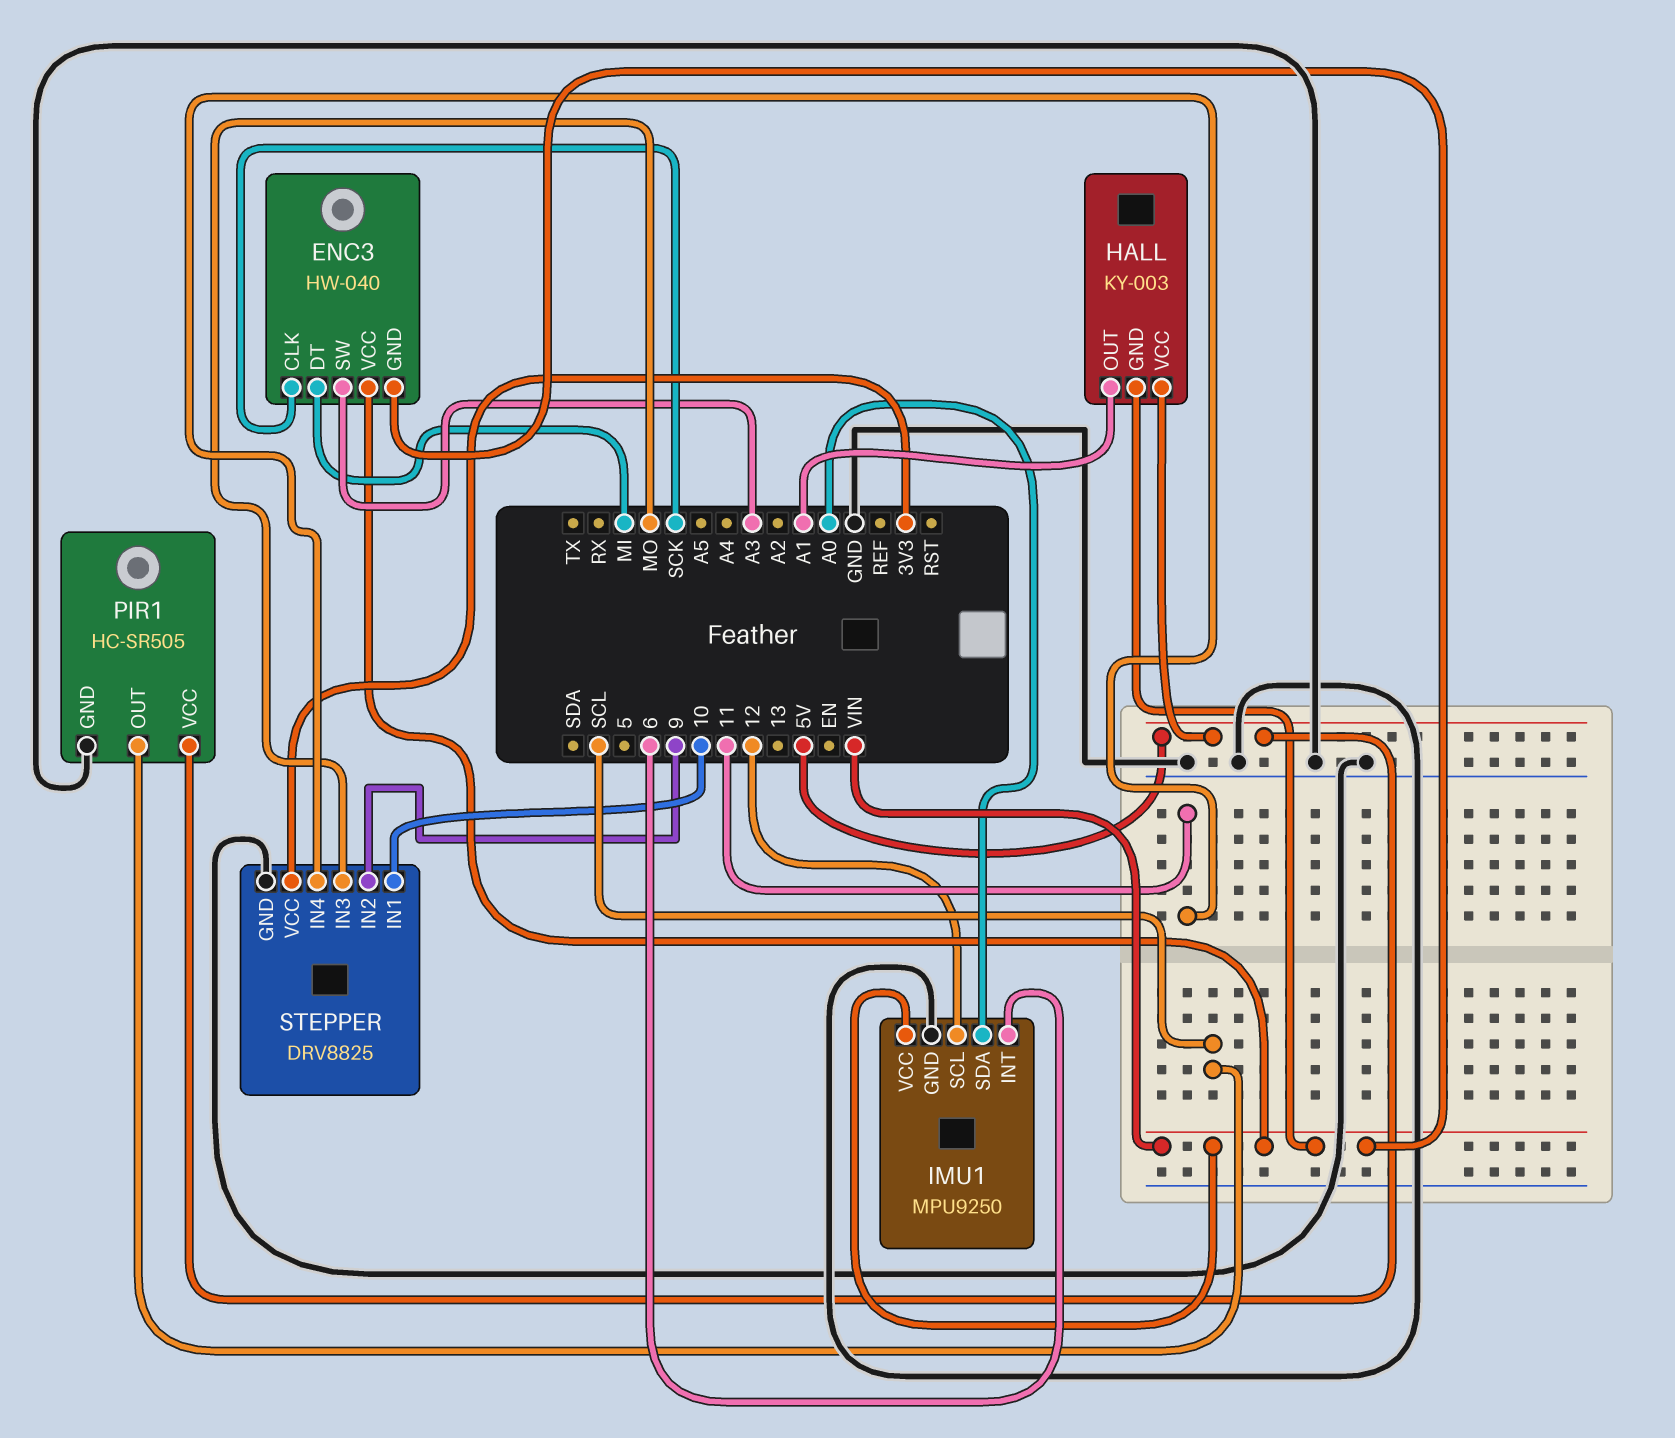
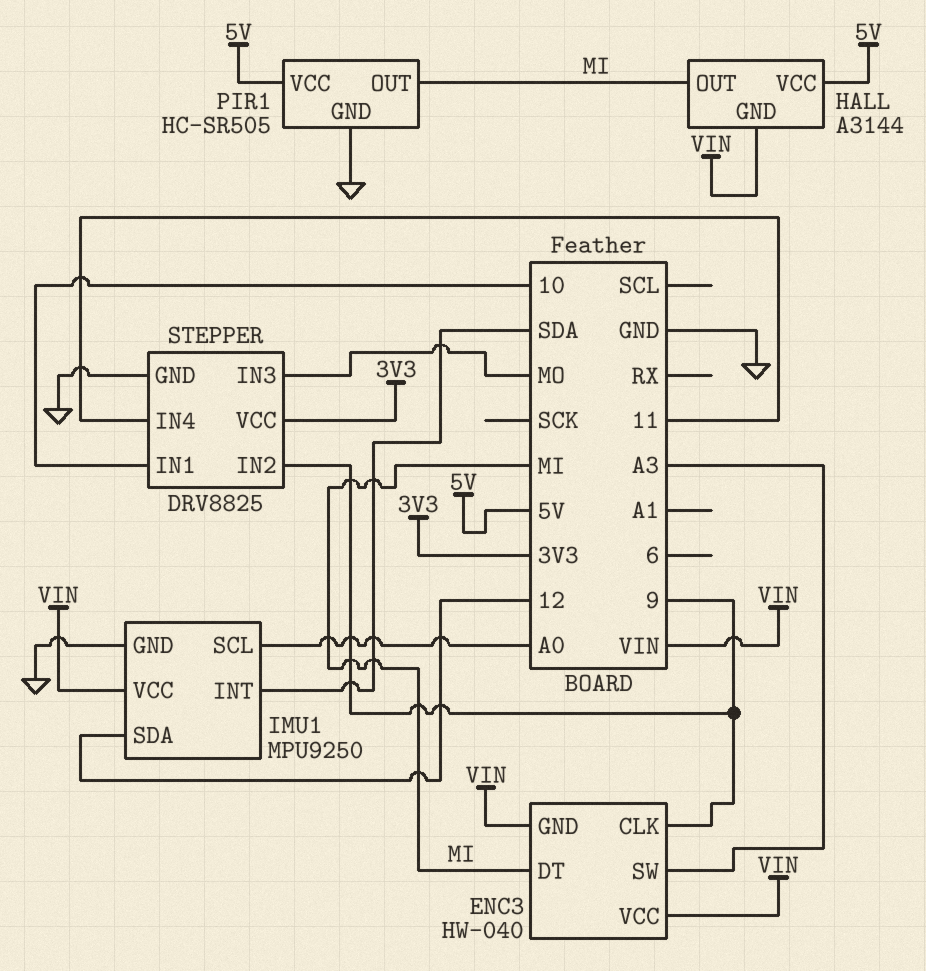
ENC3 pin CLK: SCK -> 9
HALL: KY-003 -> A3144
HALL pin OUT: A1 -> MI
IMU1 pin INT: 6 -> SDA
IMU1 pin SCL: 12 -> A0
IMU1 pin SDA: A0 -> 12
PIR1 pin OUT: SCL -> MI

